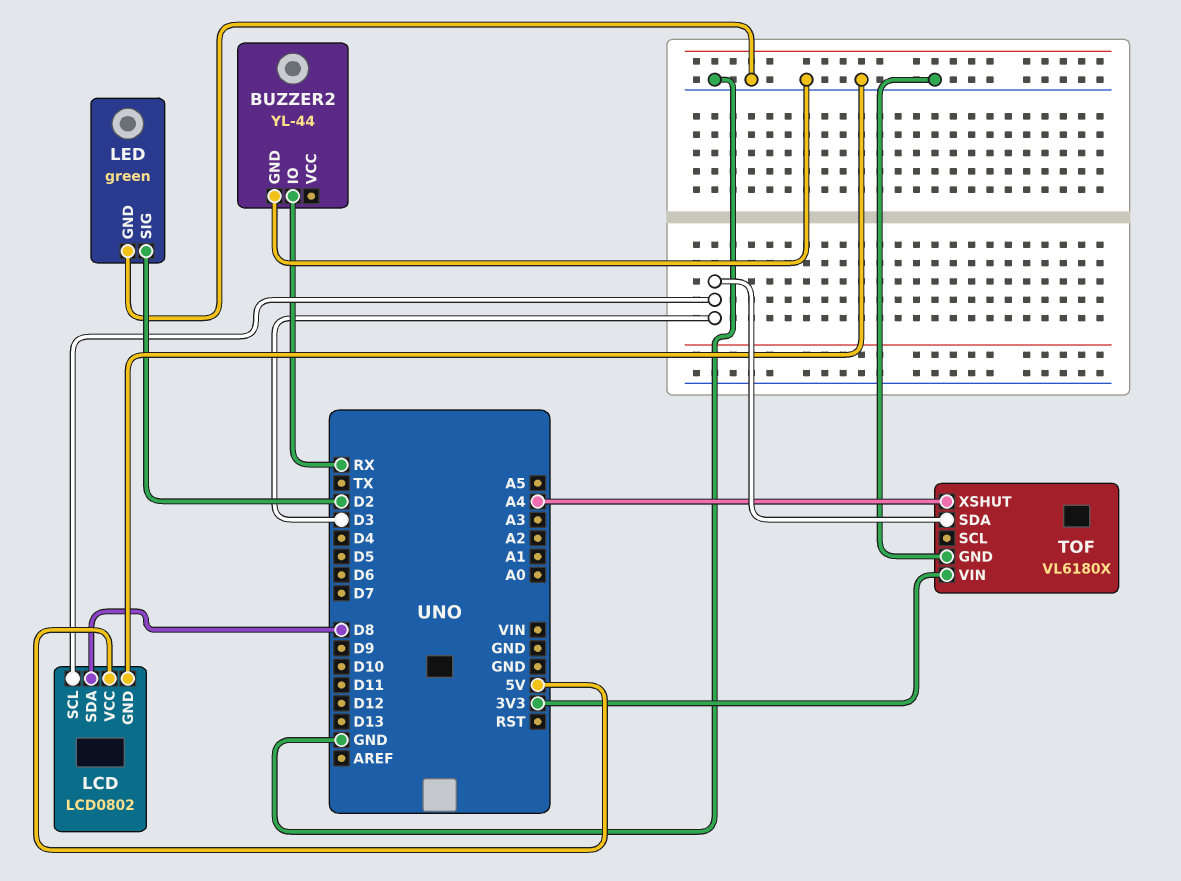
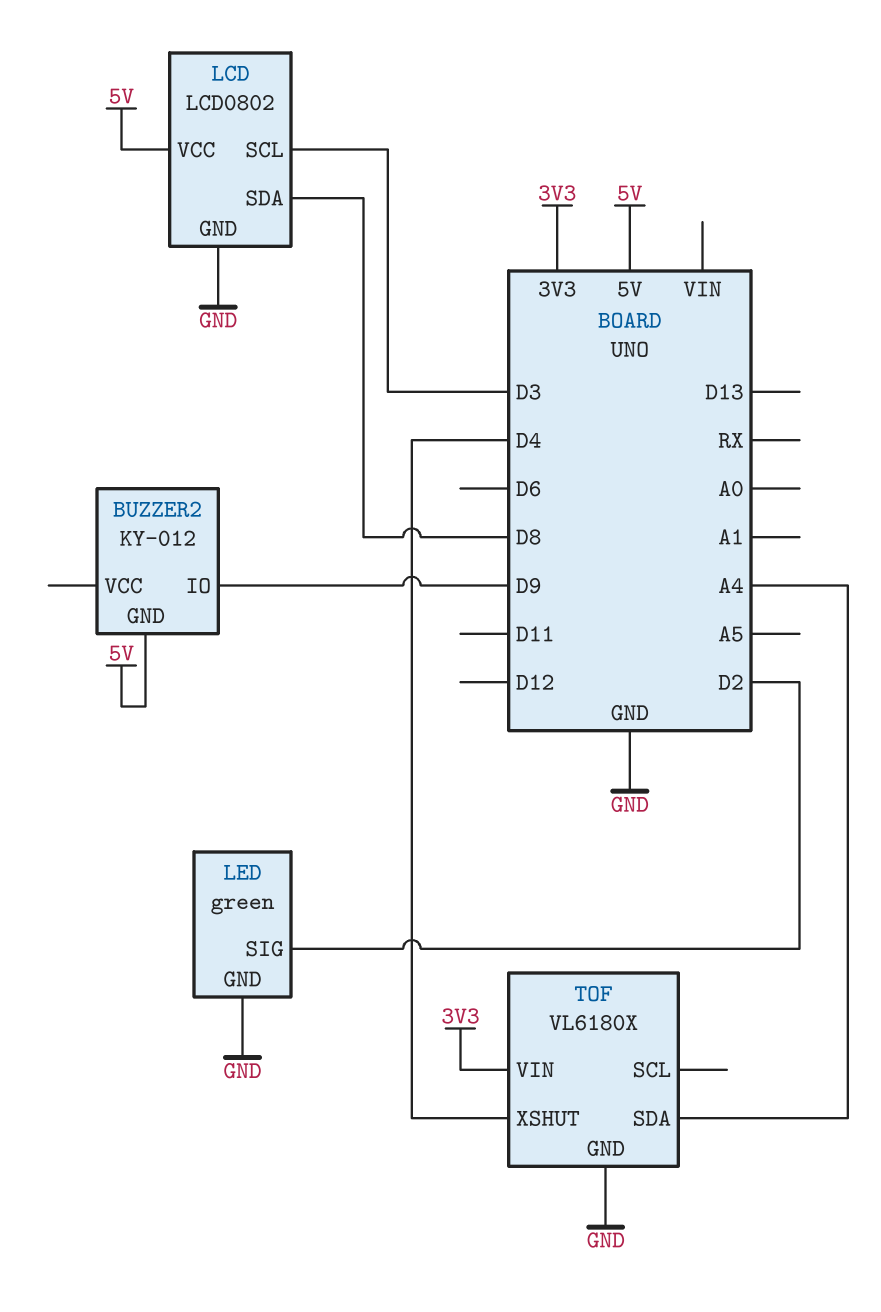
BUZZER2: YL-44 -> KY-012
BUZZER2 pin GND: GND -> 5V
BUZZER2 pin IO: RX -> D9
TOF pin SDA: D3 -> A4
TOF pin XSHUT: A4 -> D4

